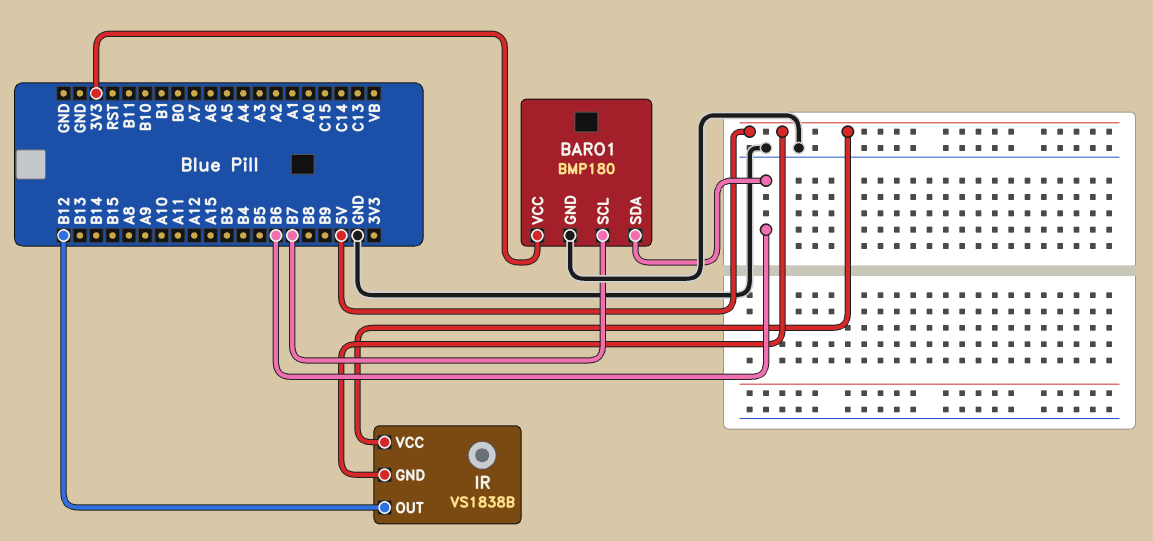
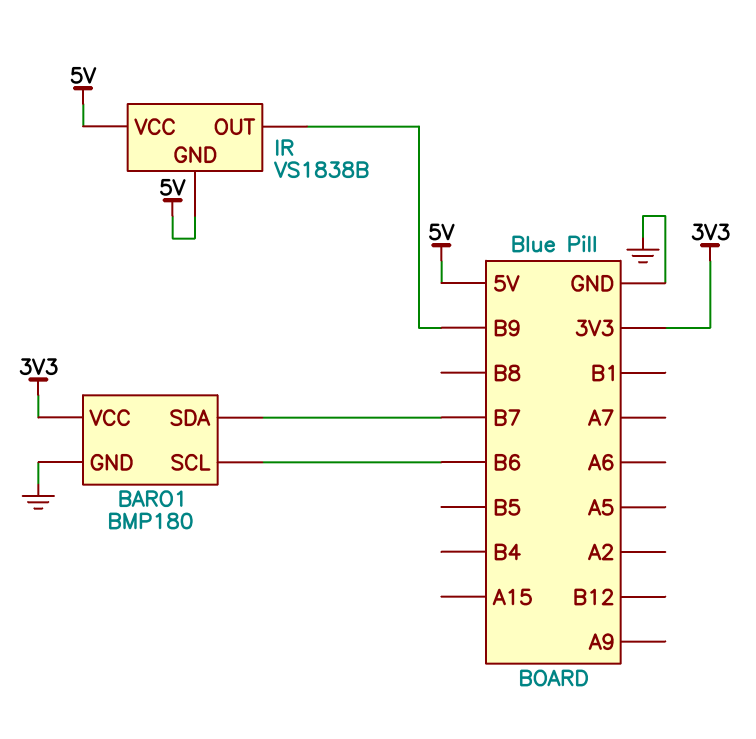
BARO1 pin SCL: B7 -> B6
BARO1 pin SDA: B6 -> B7
IR pin OUT: B12 -> B9

